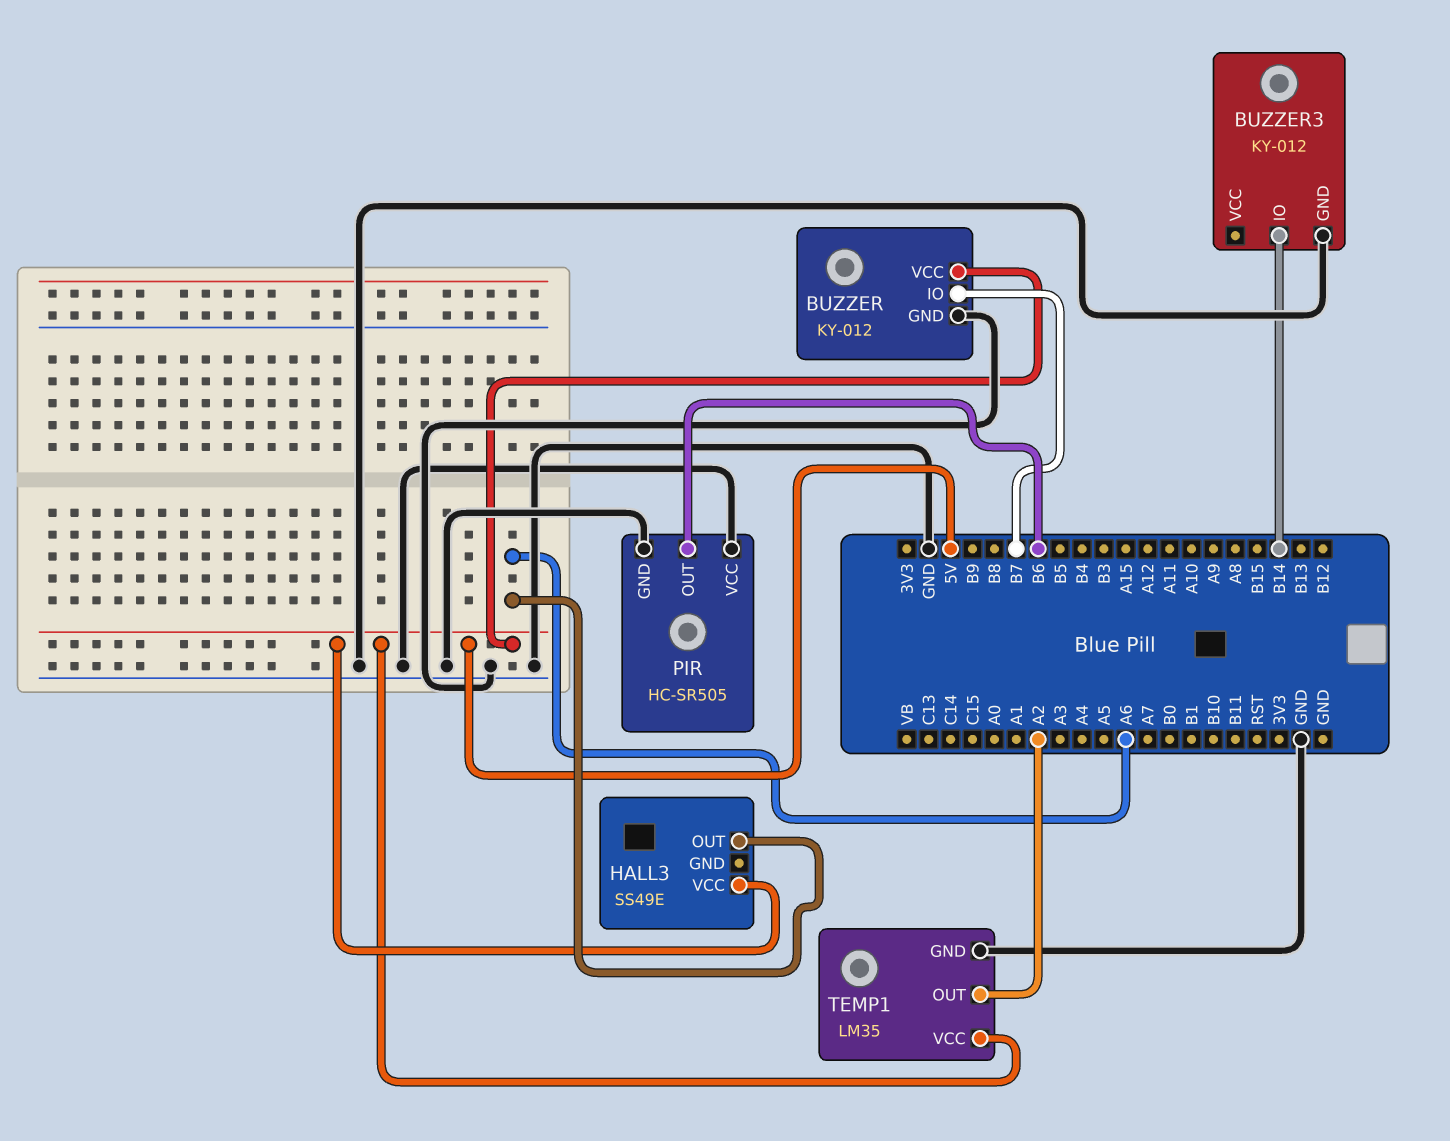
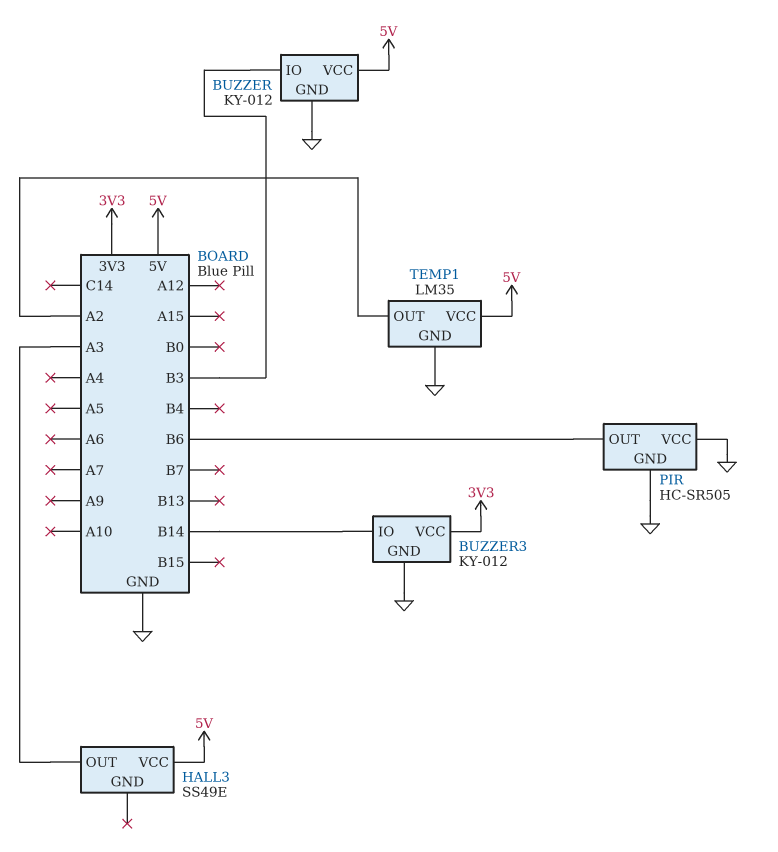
BUZZER pin IO: B7 -> B3
BUZZER3 pin VCC: none -> 3V3
HALL3 pin OUT: A6 -> A3

